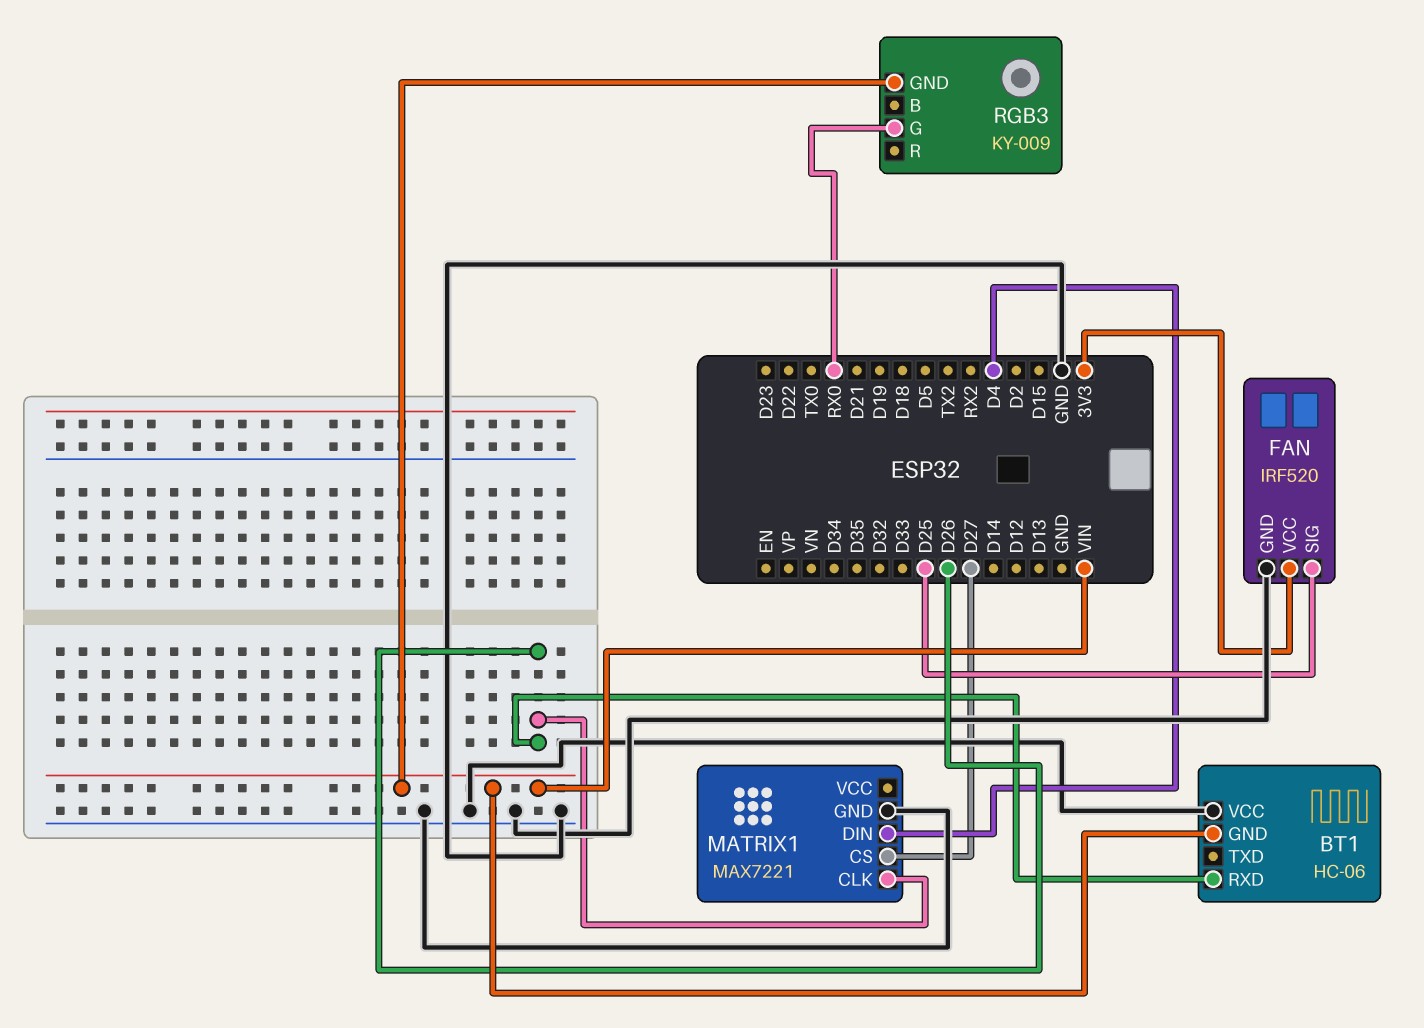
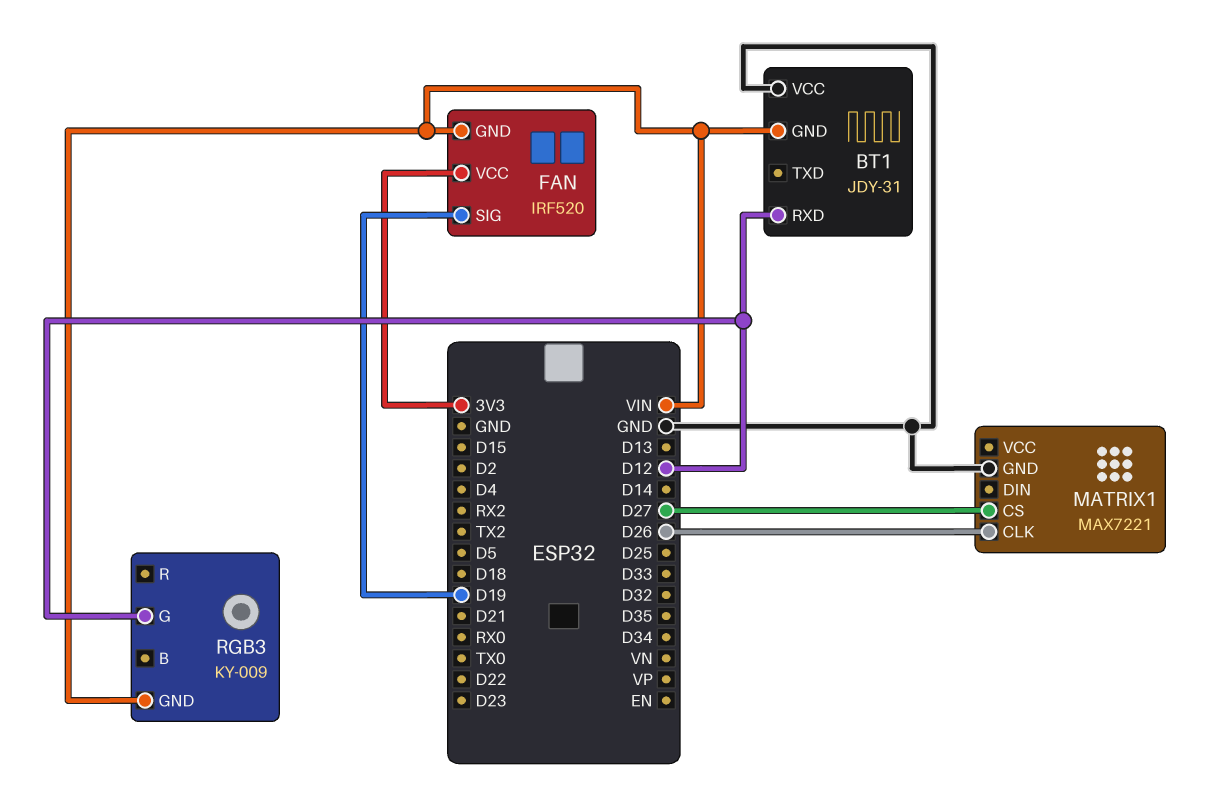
BT1: HC-06 -> JDY-31
BT1 pin RXD: D26 -> D12
FAN pin GND: GND -> VIN
FAN pin SIG: D25 -> D19
MATRIX1 pin DIN: D4 -> none
RGB3 pin G: RX0 -> D12

